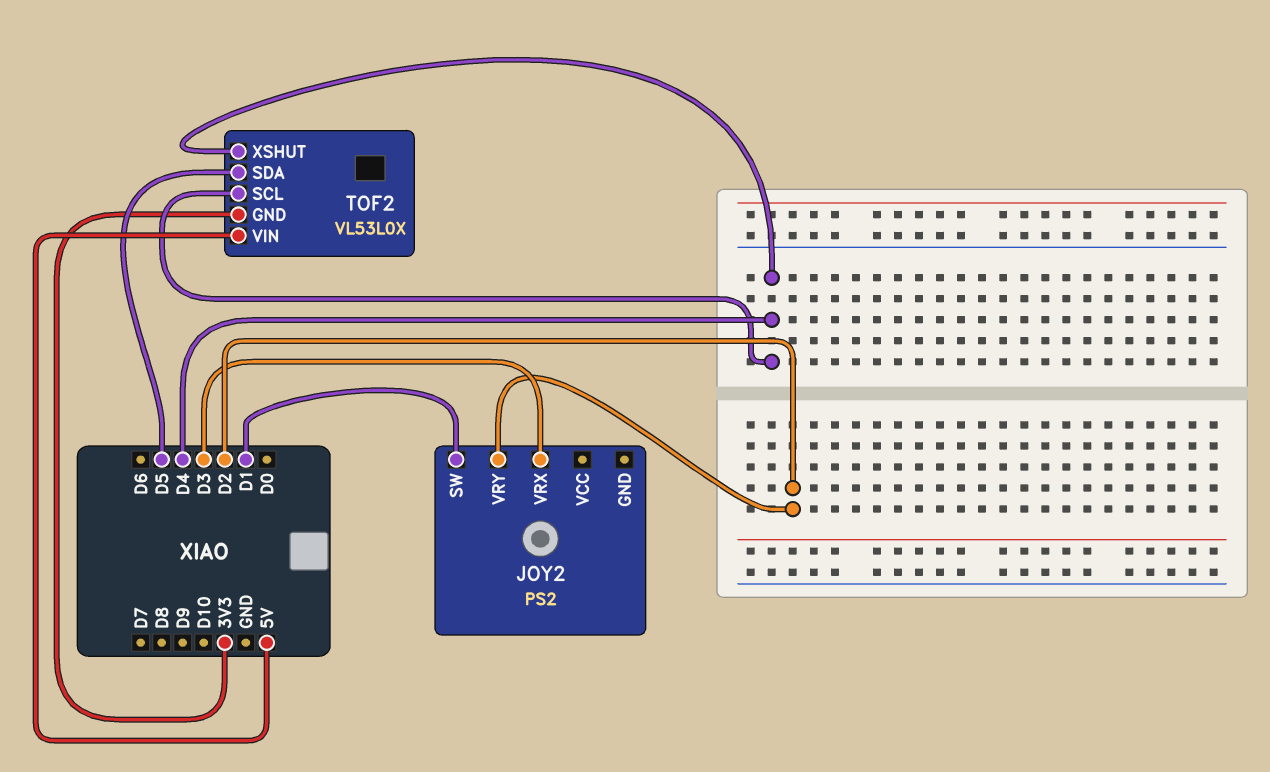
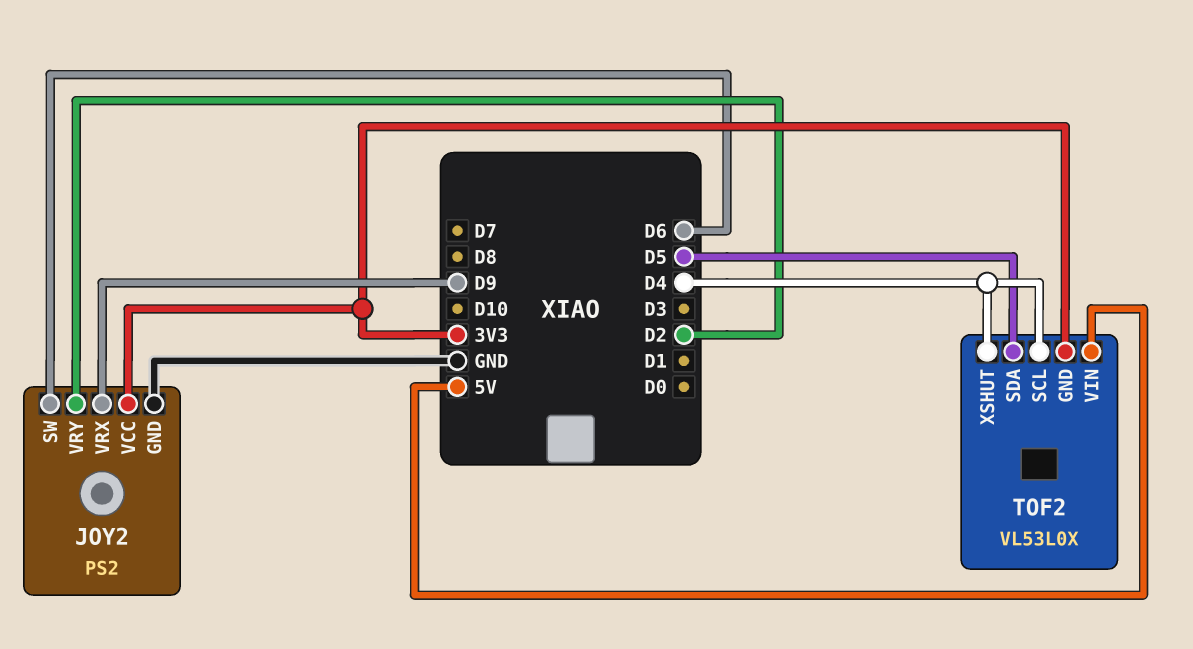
JOY2 pin GND: none -> GND
JOY2 pin SW: D1 -> D6
JOY2 pin VCC: none -> 3V3
JOY2 pin VRX: D3 -> D9

